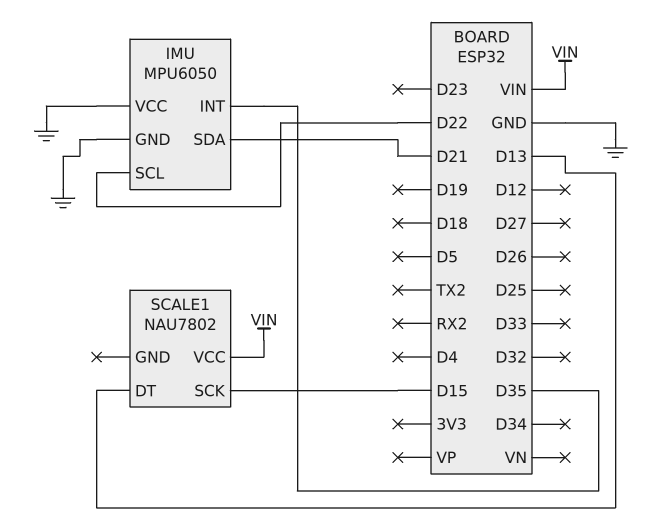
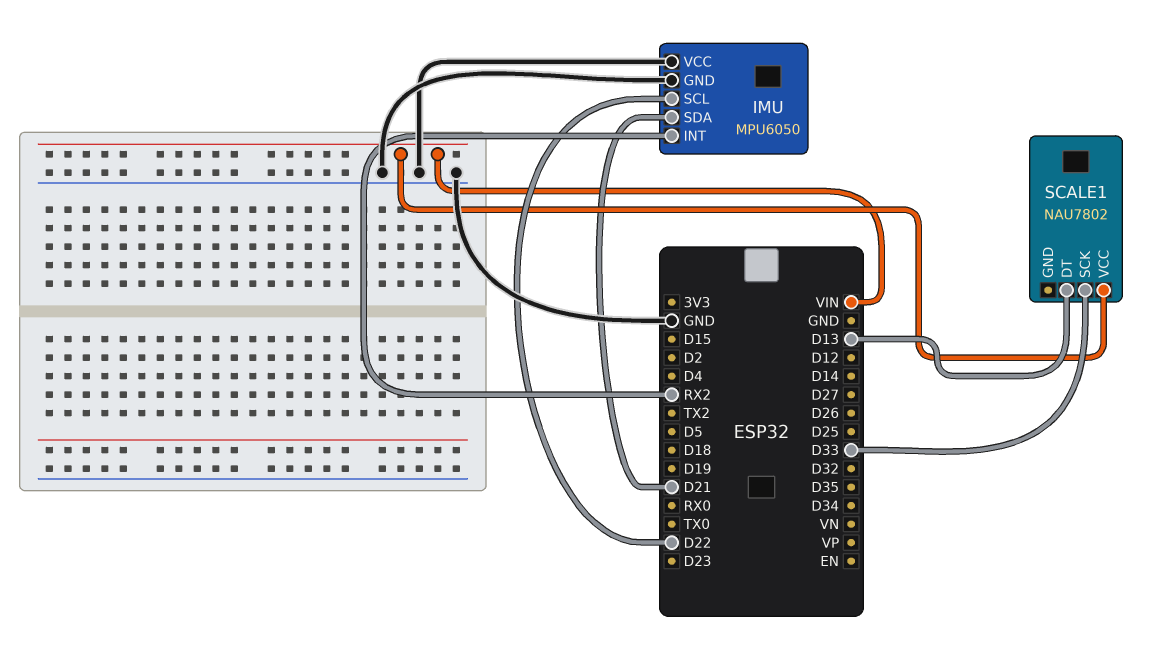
IMU pin INT: D35 -> RX2
SCALE1 pin SCK: D15 -> D33

